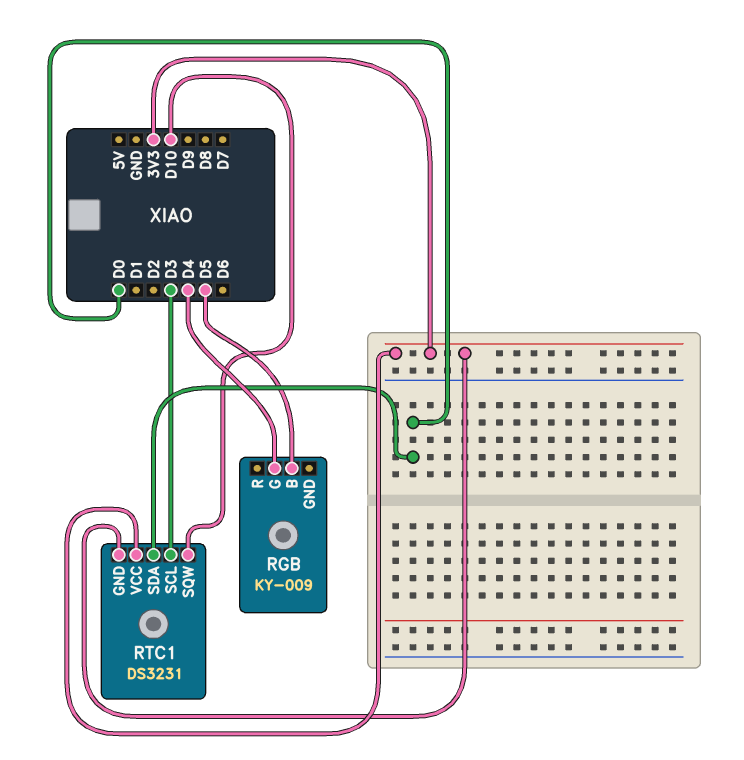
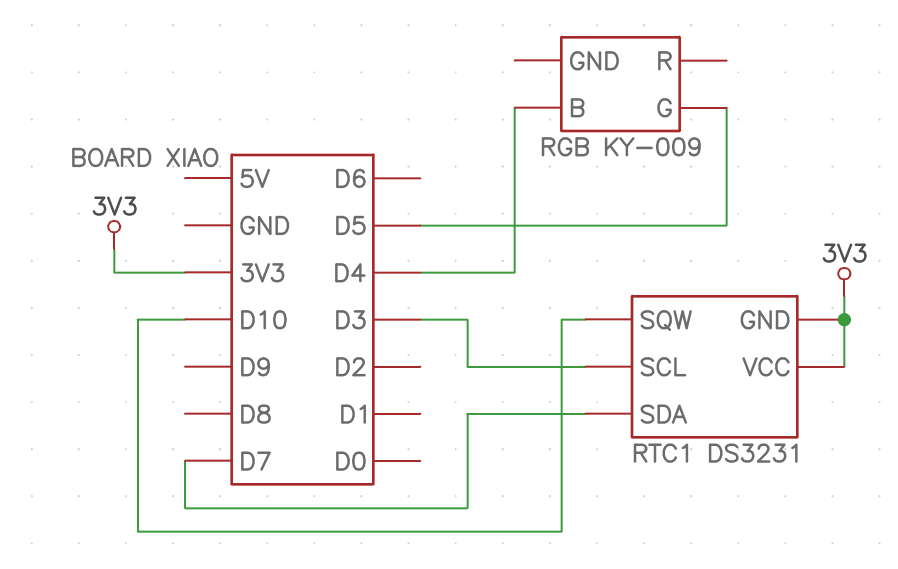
RGB pin B: D5 -> D4
RGB pin G: D4 -> D5
RTC1 pin SDA: D0 -> D7

